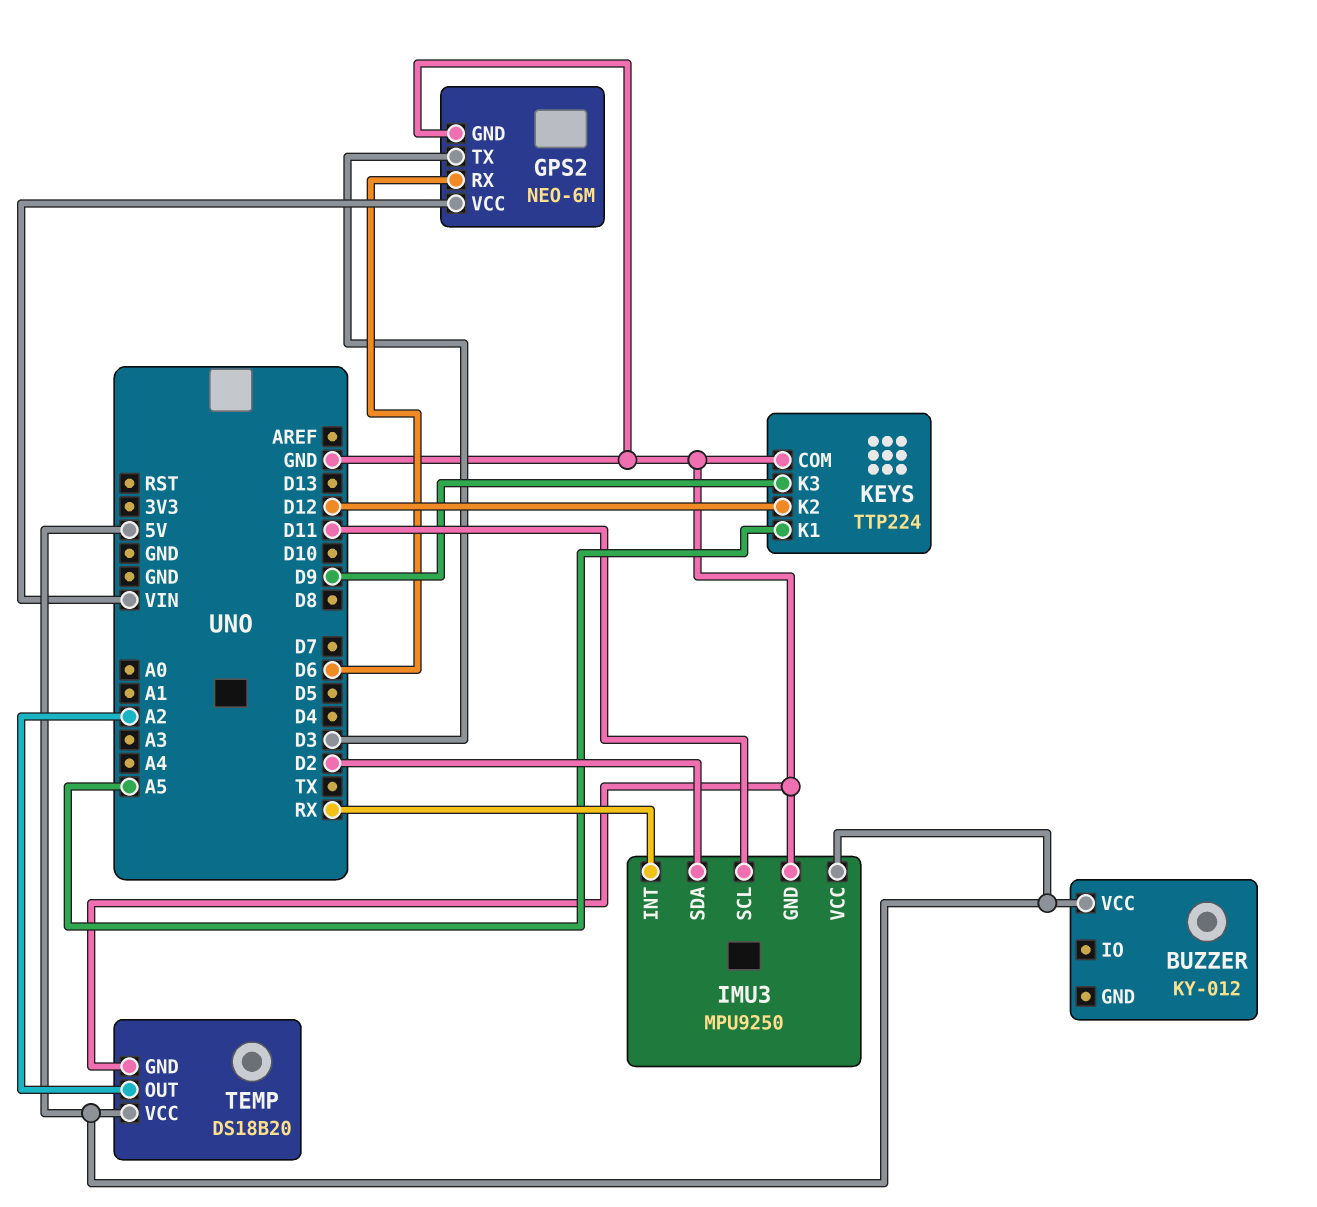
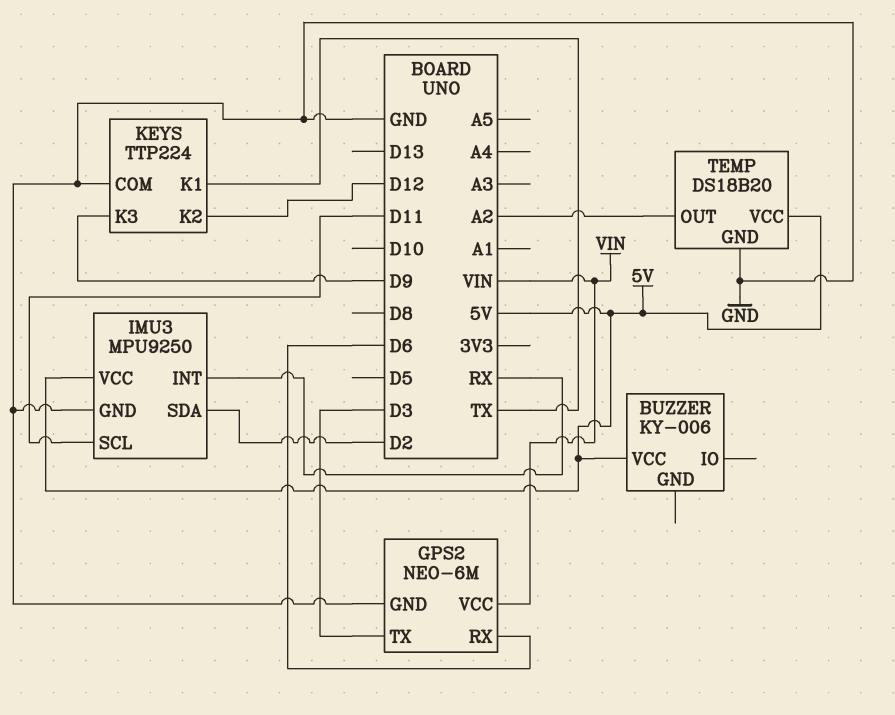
BUZZER: KY-012 -> KY-006
KEYS pin K1: A5 -> TX

